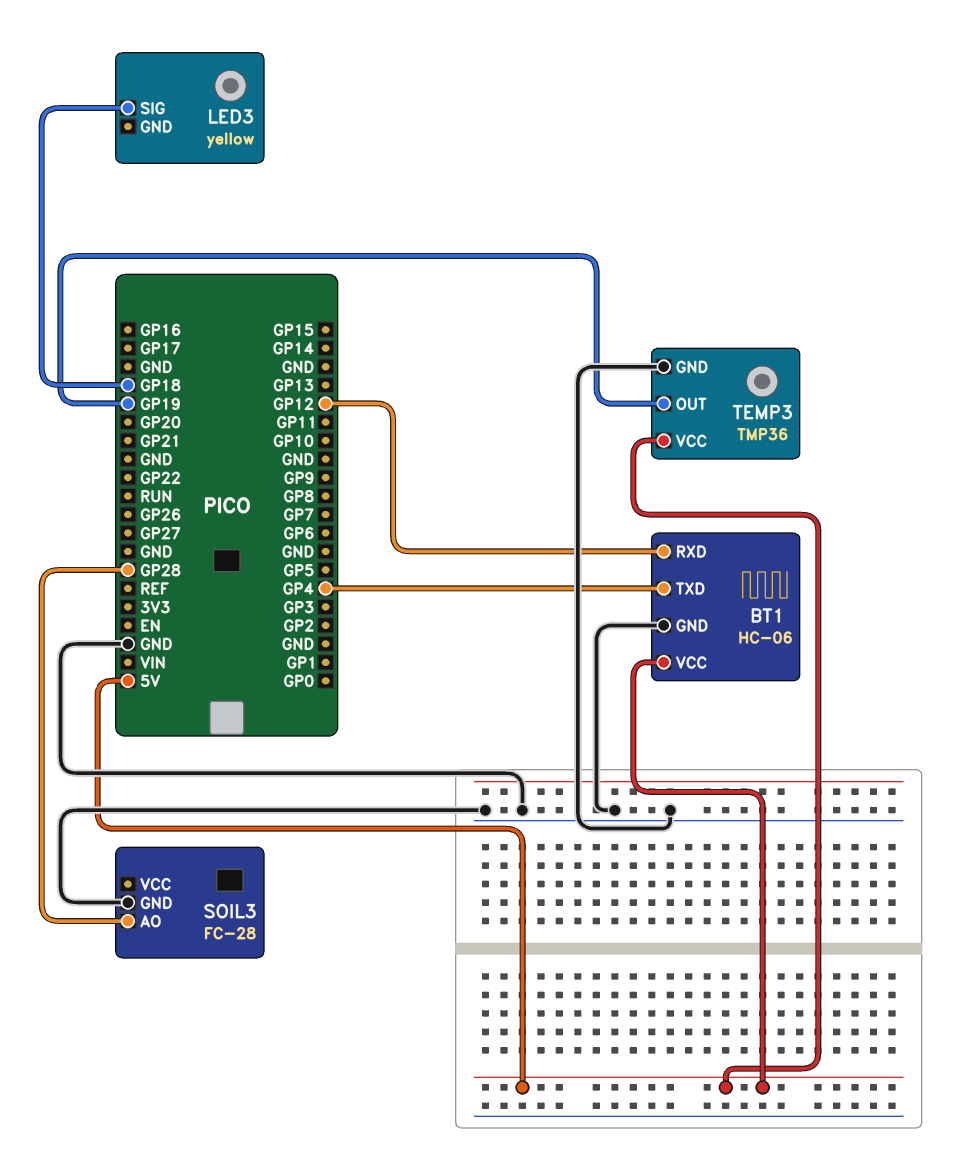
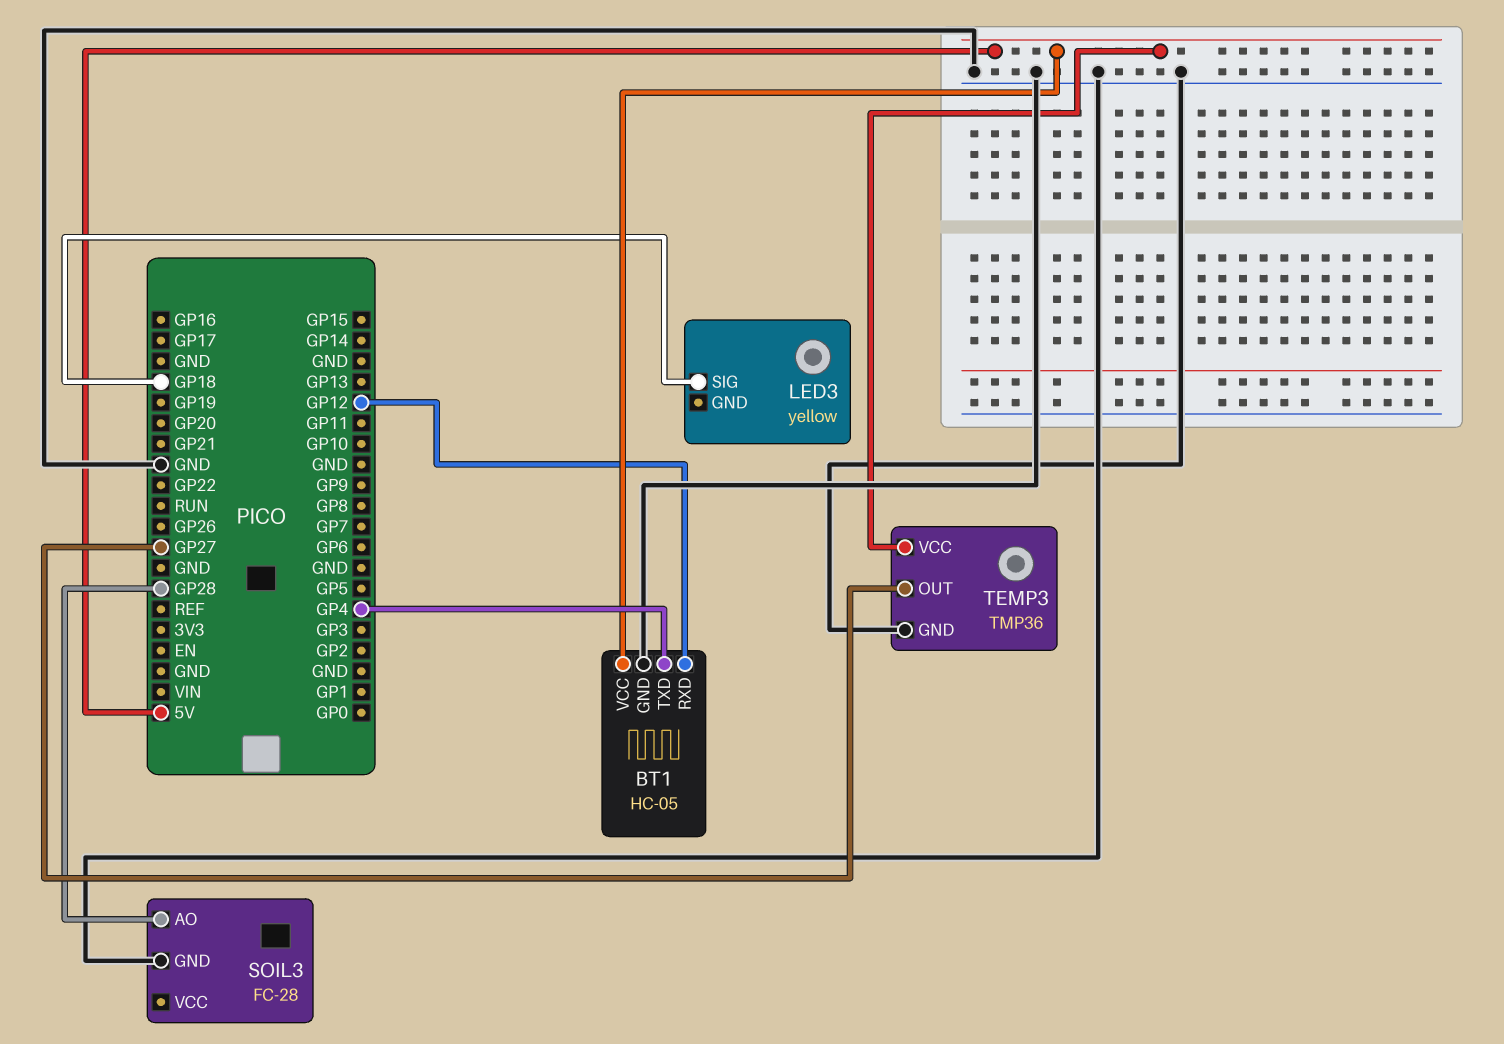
BT1: HC-06 -> HC-05
TEMP3 pin OUT: GP19 -> GP27

